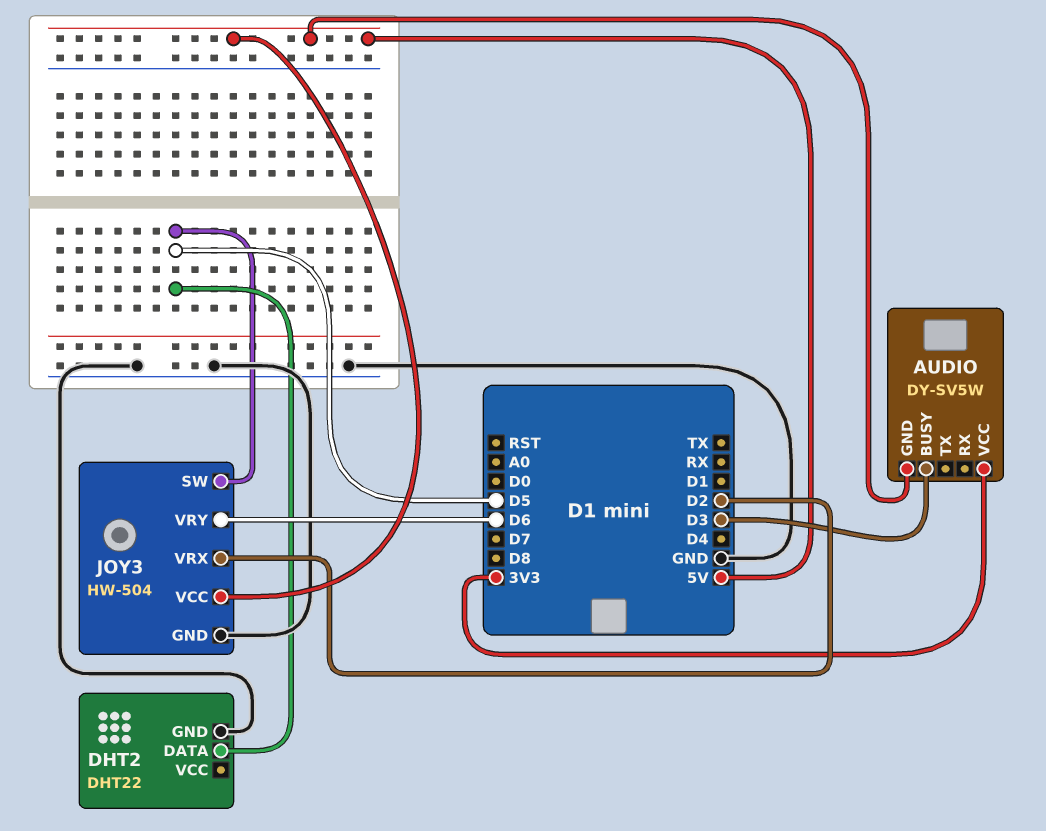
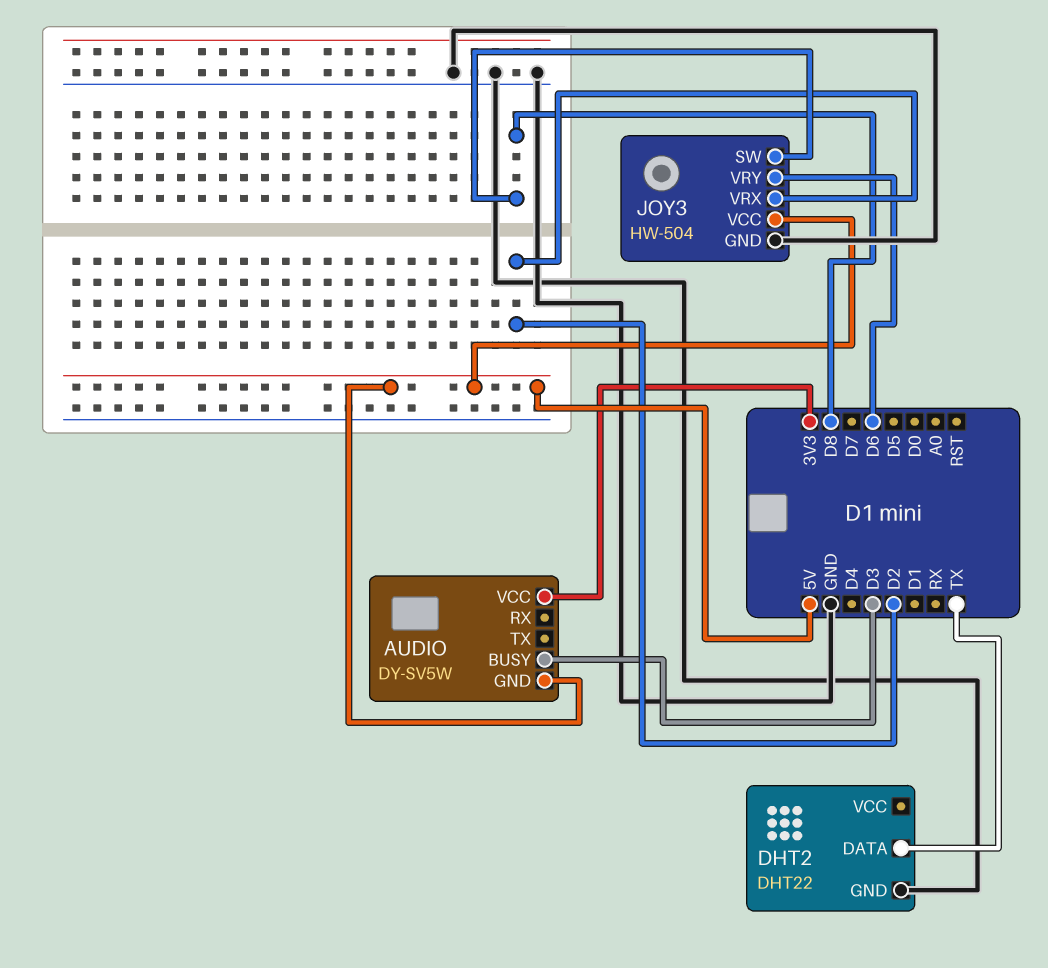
DHT2 pin DATA: D5 -> TX
JOY3 pin SW: D5 -> D8

